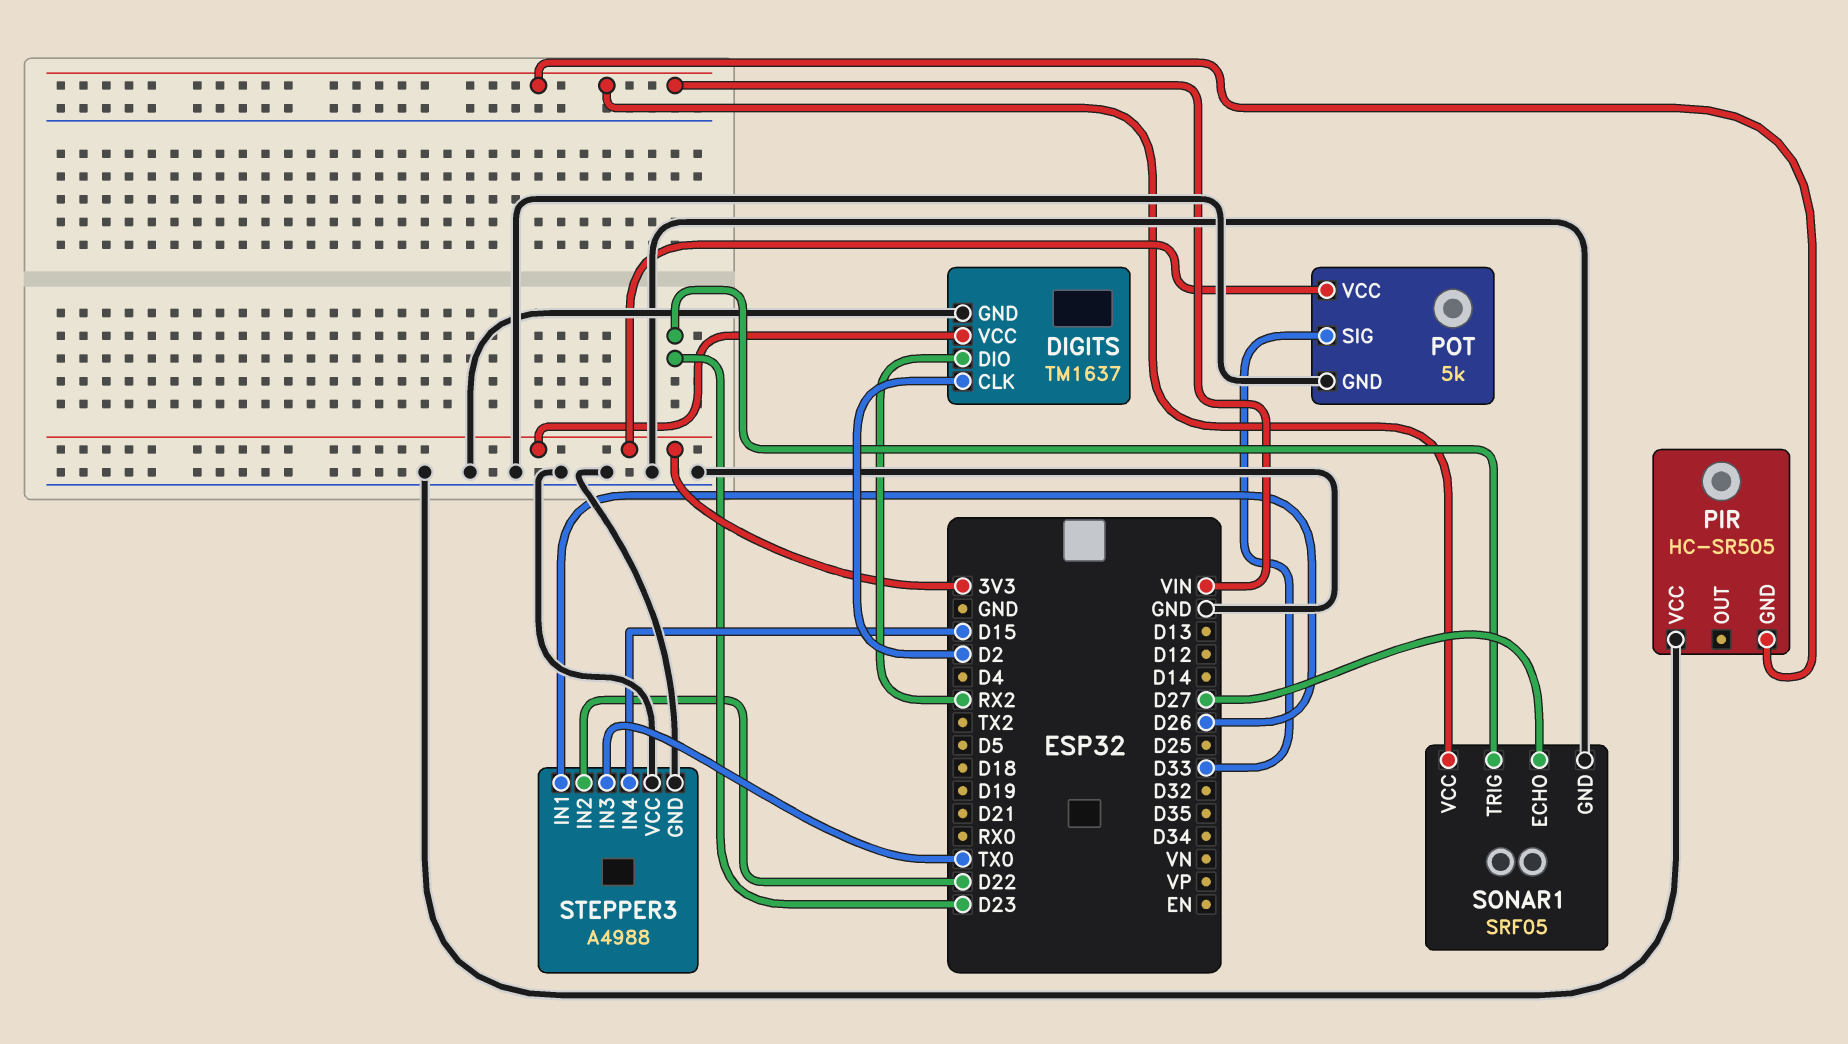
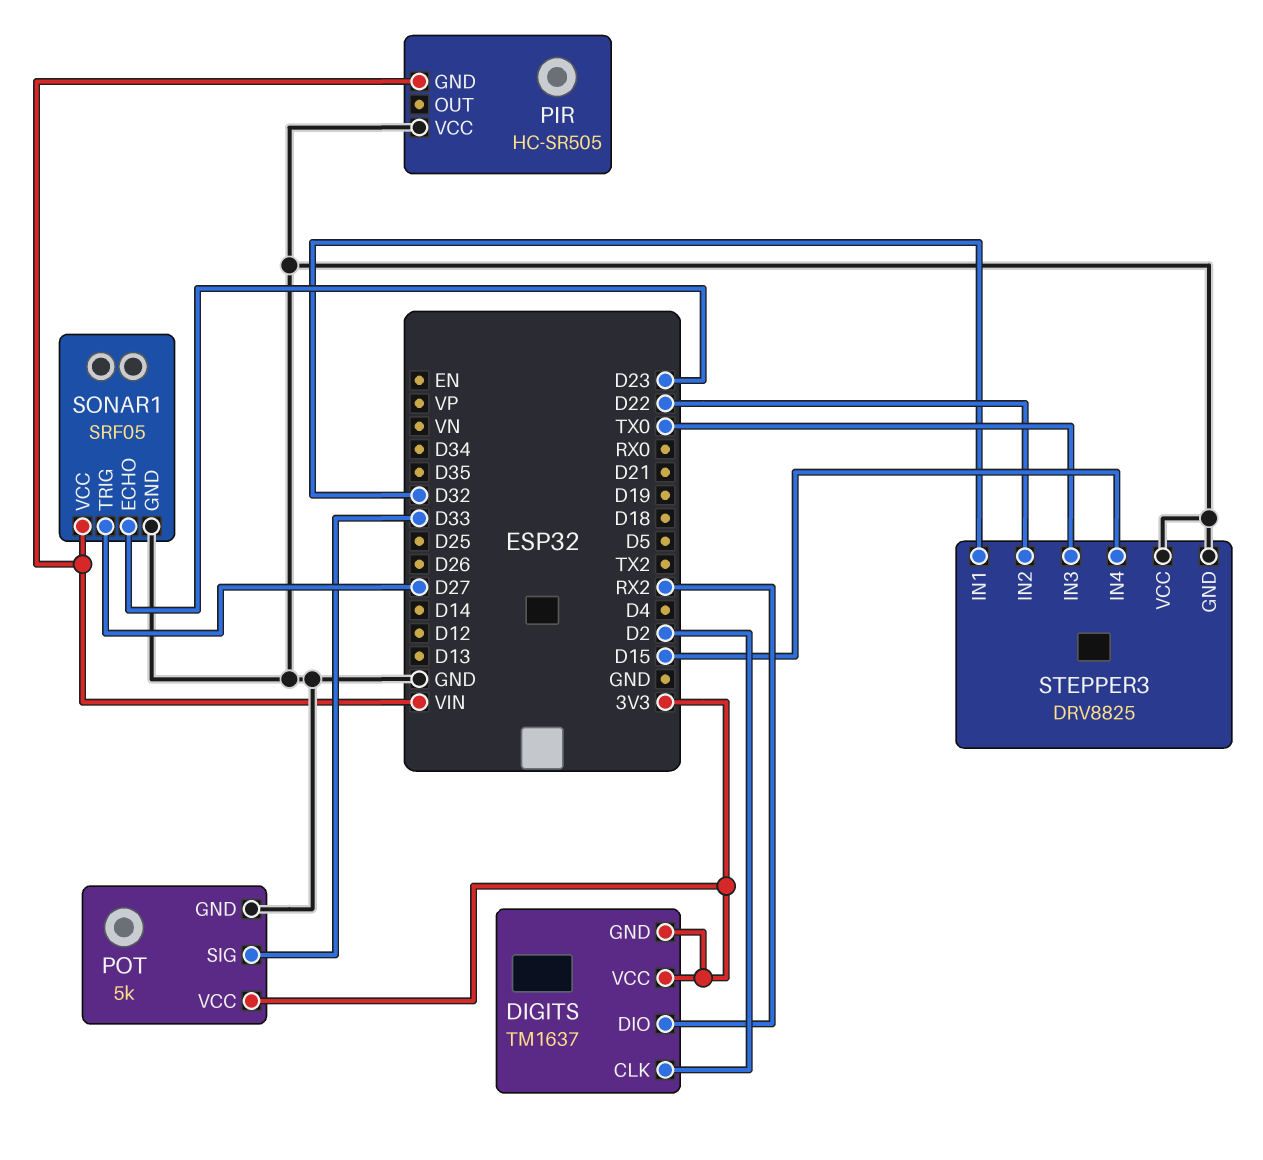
DIGITS pin GND: GND -> 3V3
SONAR1 pin ECHO: D27 -> D23
SONAR1 pin TRIG: D23 -> D27
STEPPER3: A4988 -> DRV8825
STEPPER3 pin IN1: D26 -> D32

